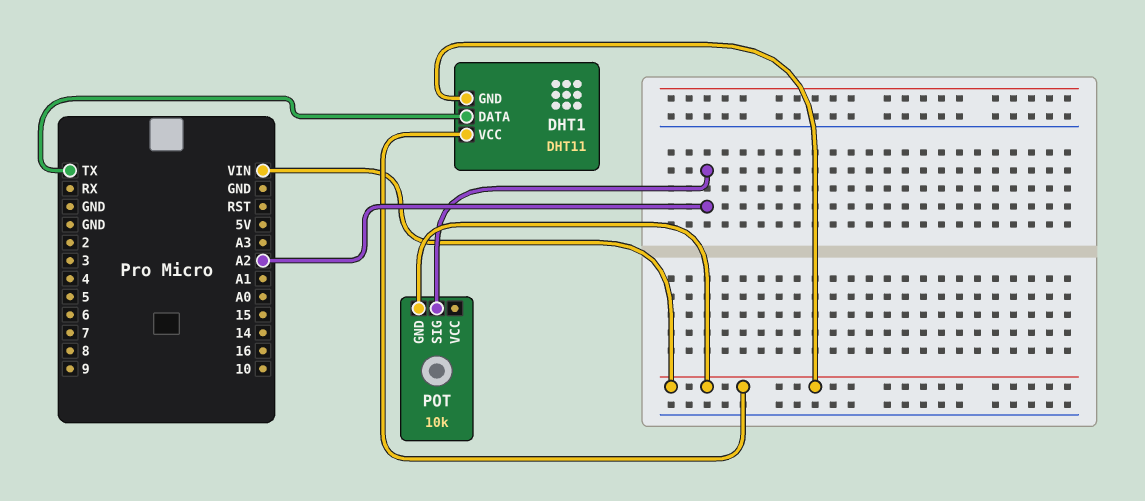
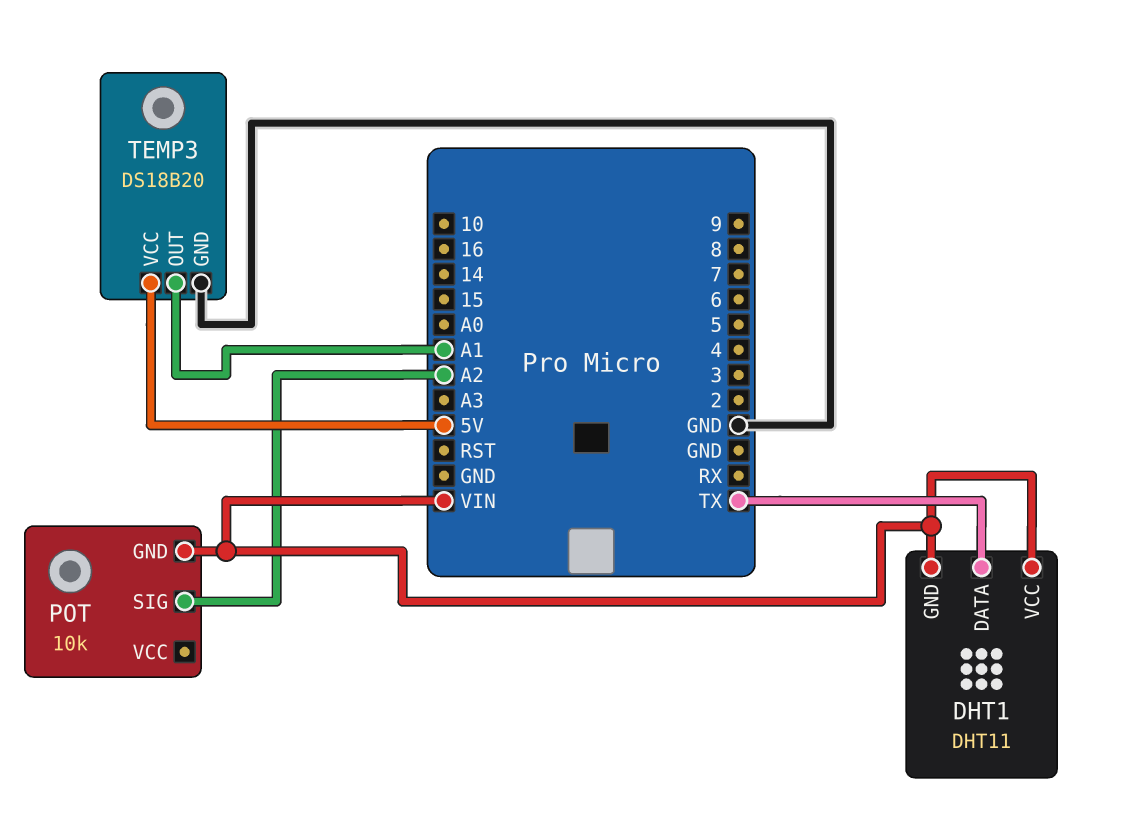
TEMP3: none -> DS18B20
TEMP3 pin GND: none -> GND
TEMP3 pin OUT: none -> A1
TEMP3 pin VCC: none -> 5V

